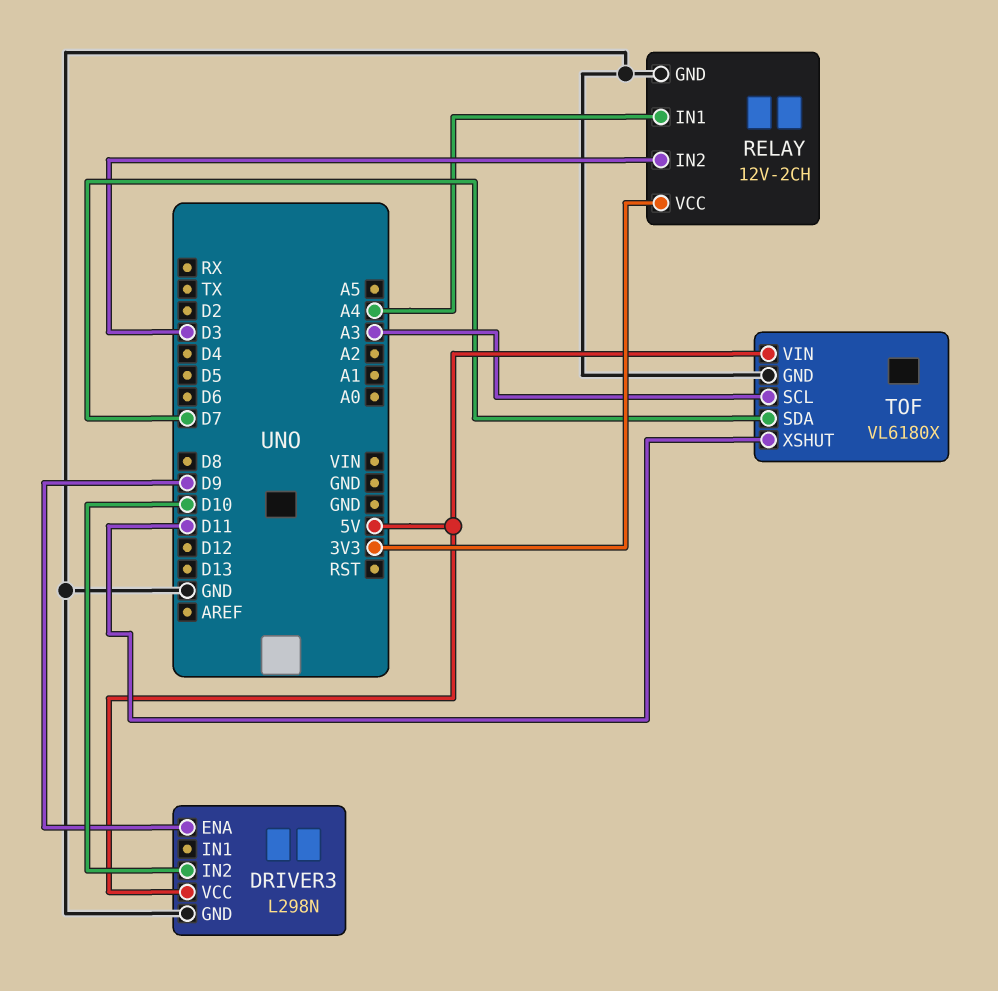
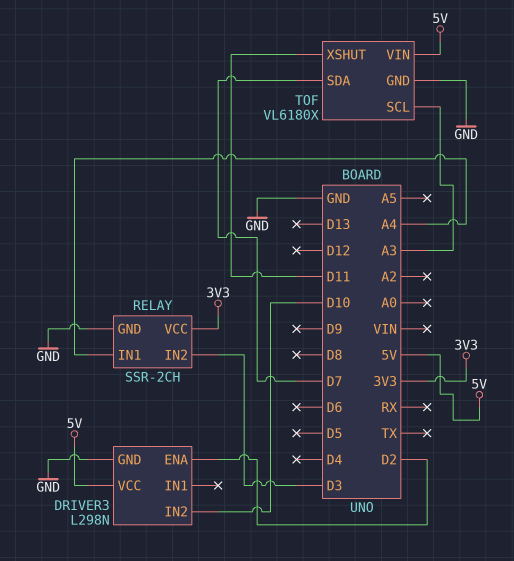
DRIVER3 pin ENA: D9 -> D2
RELAY: 12V-2CH -> SSR-2CH

